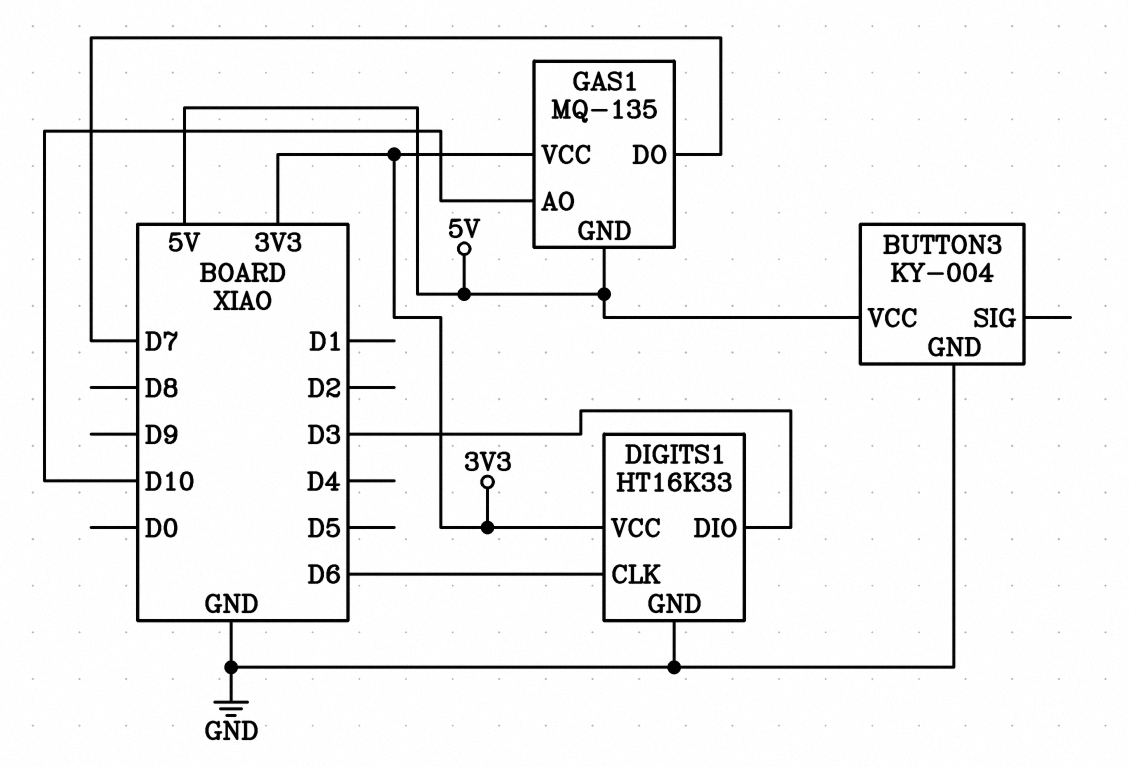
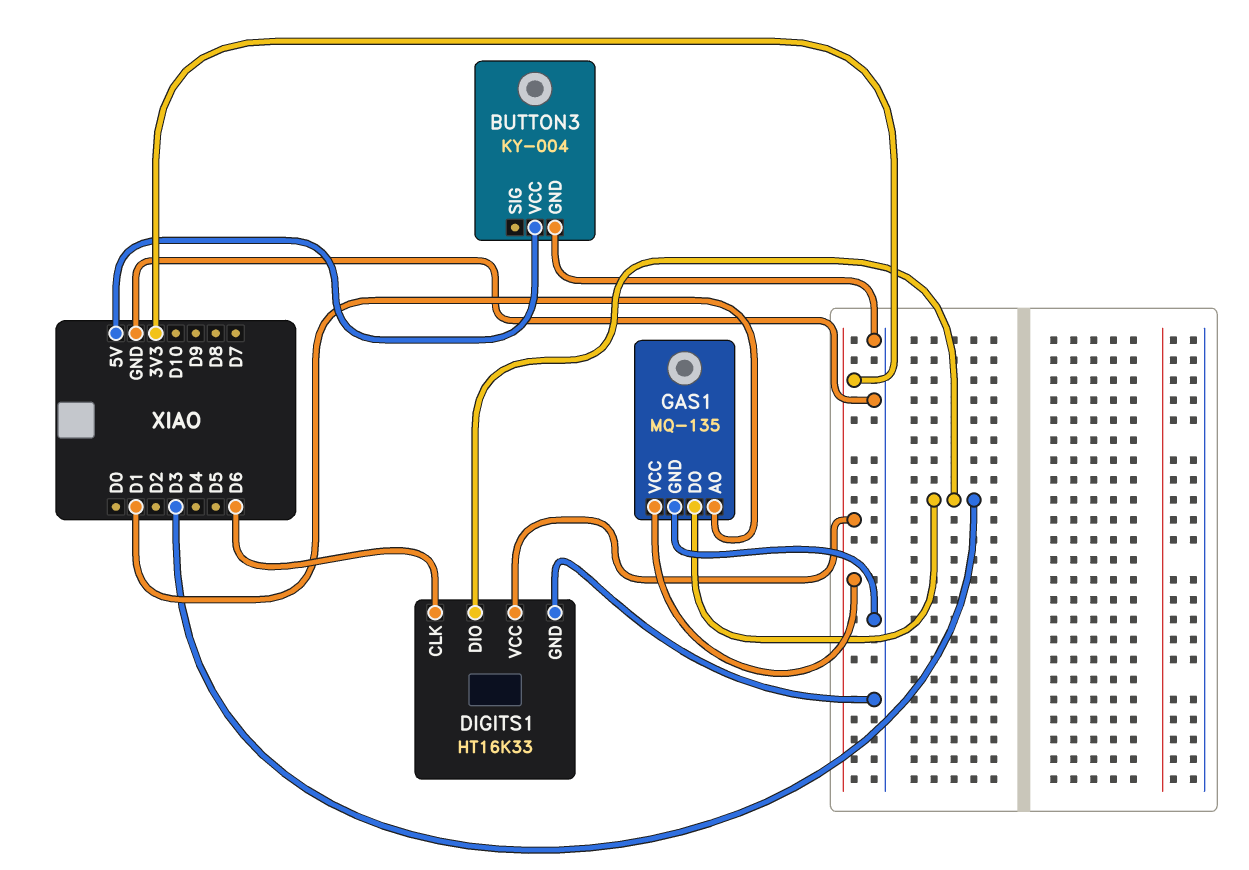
GAS1 pin AO: D10 -> D1
GAS1 pin DO: D7 -> D3
GAS1 pin GND: 5V -> GND

